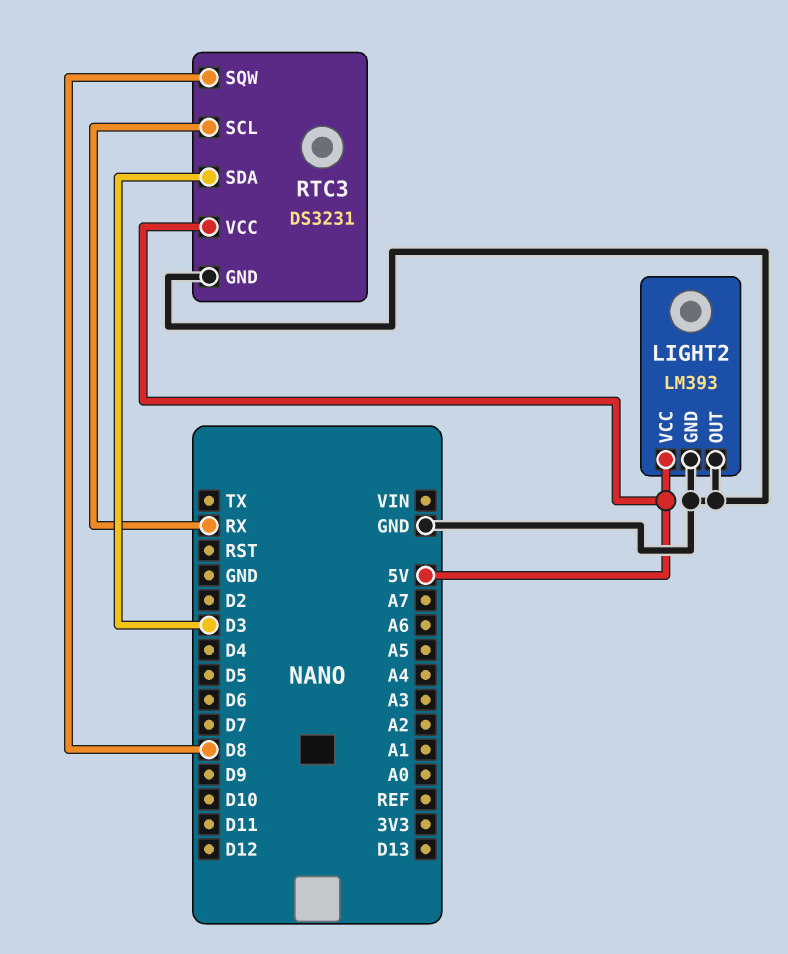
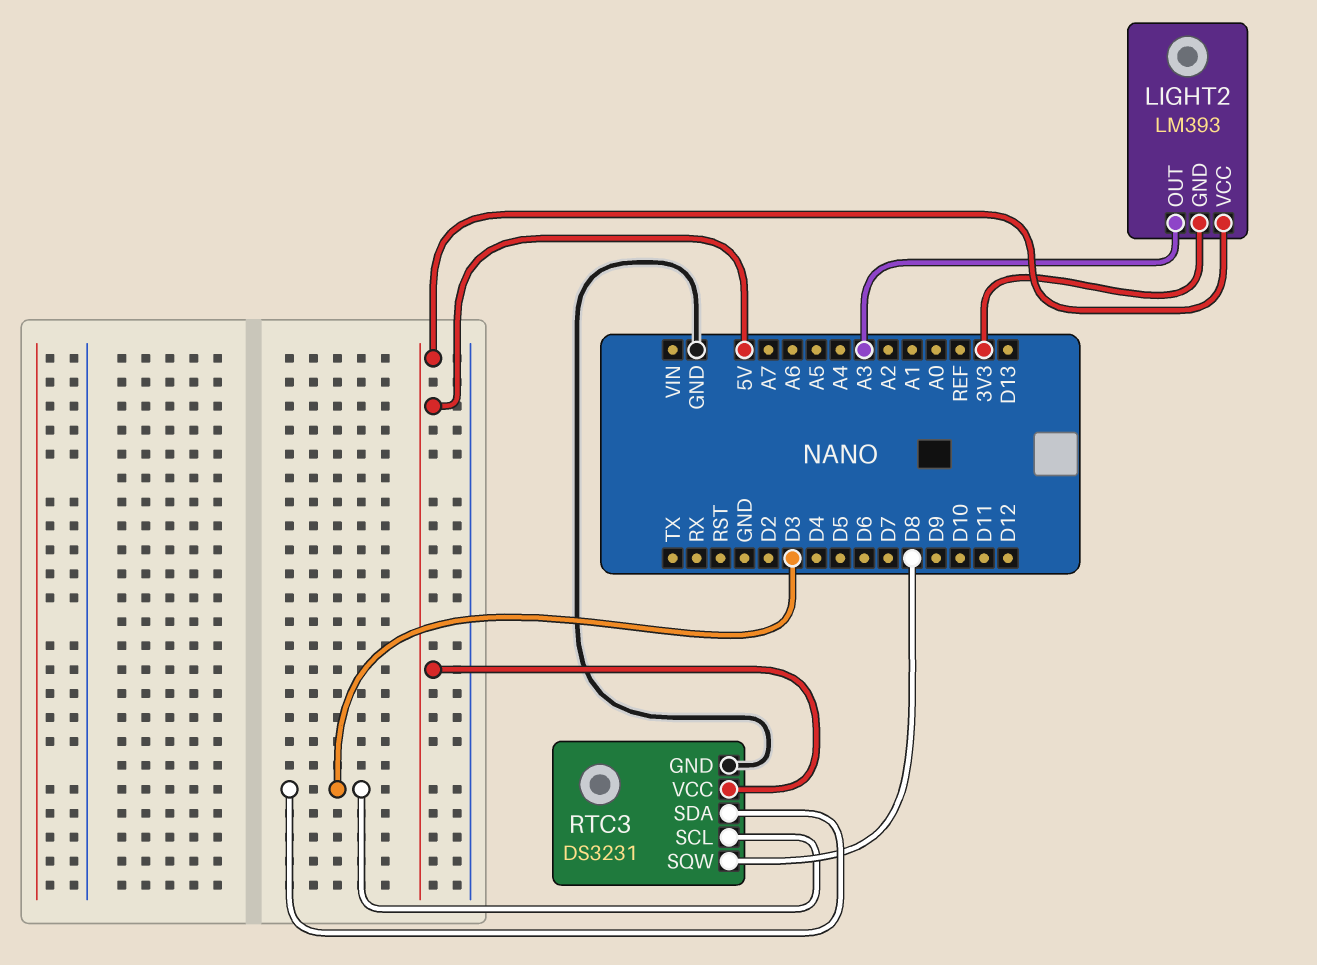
LIGHT2 pin GND: GND -> 3V3
LIGHT2 pin OUT: GND -> A3
RTC3 pin SCL: RX -> D3

